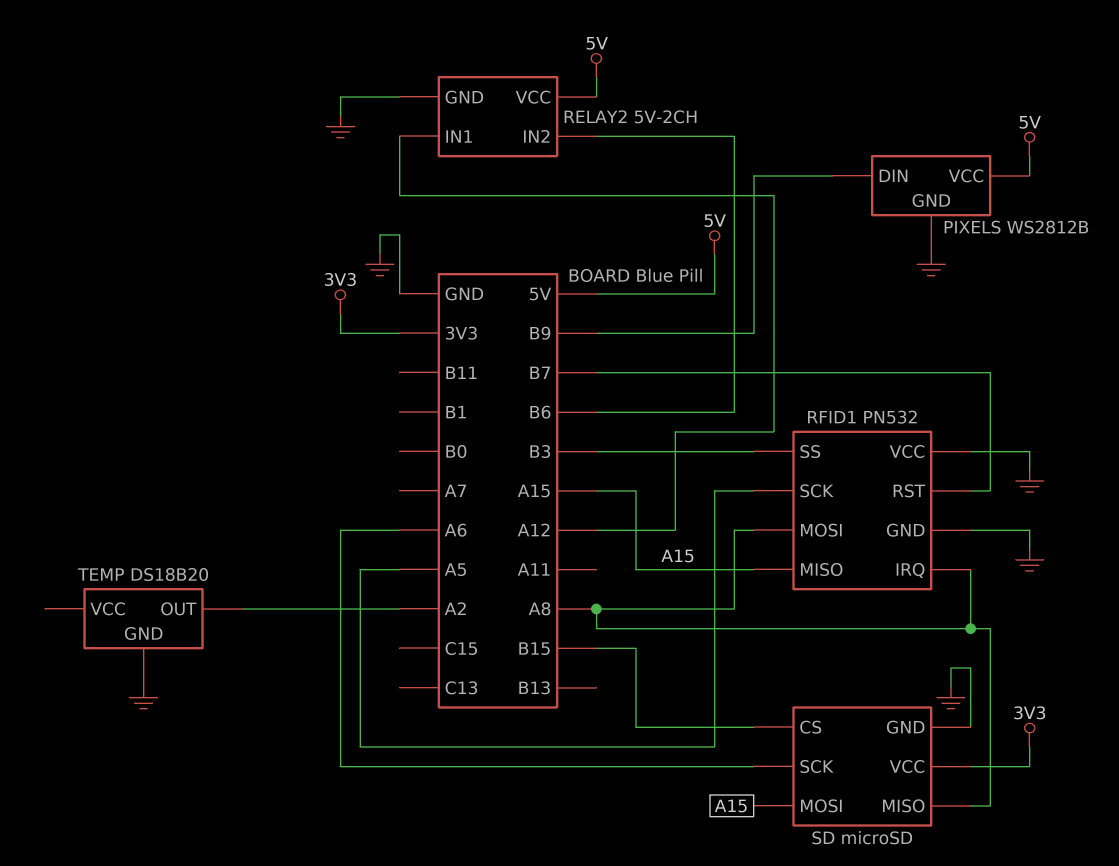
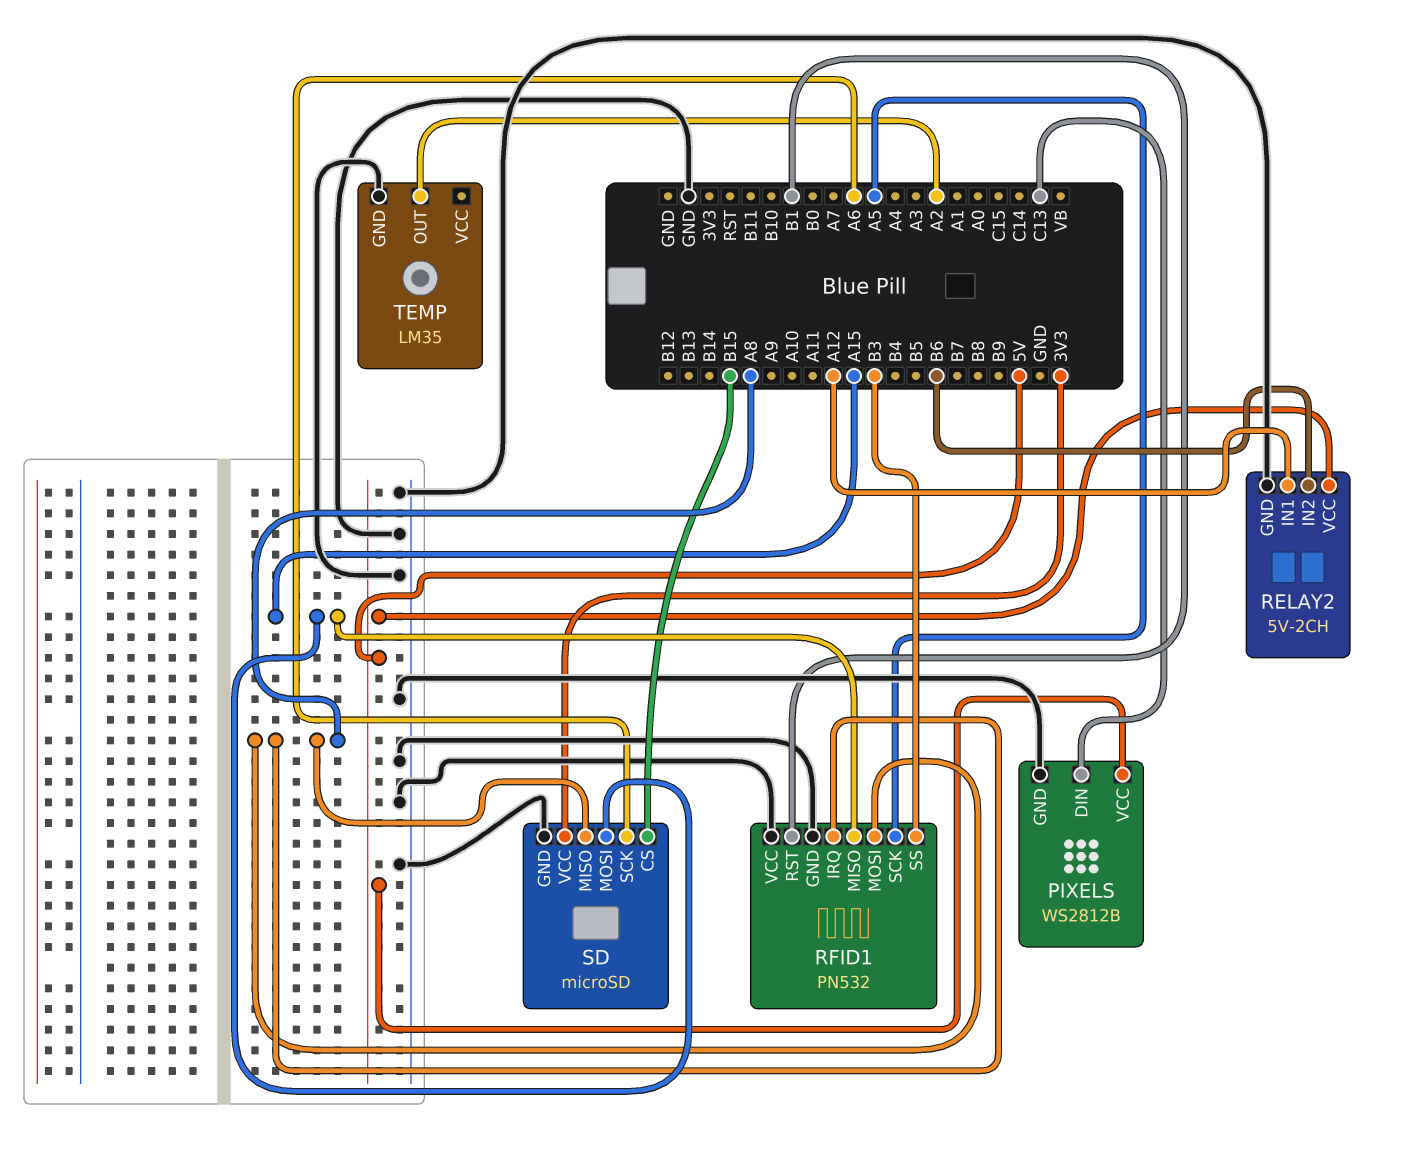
PIXELS pin DIN: B9 -> C13
RFID1 pin RST: B7 -> B1
TEMP: DS18B20 -> LM35

